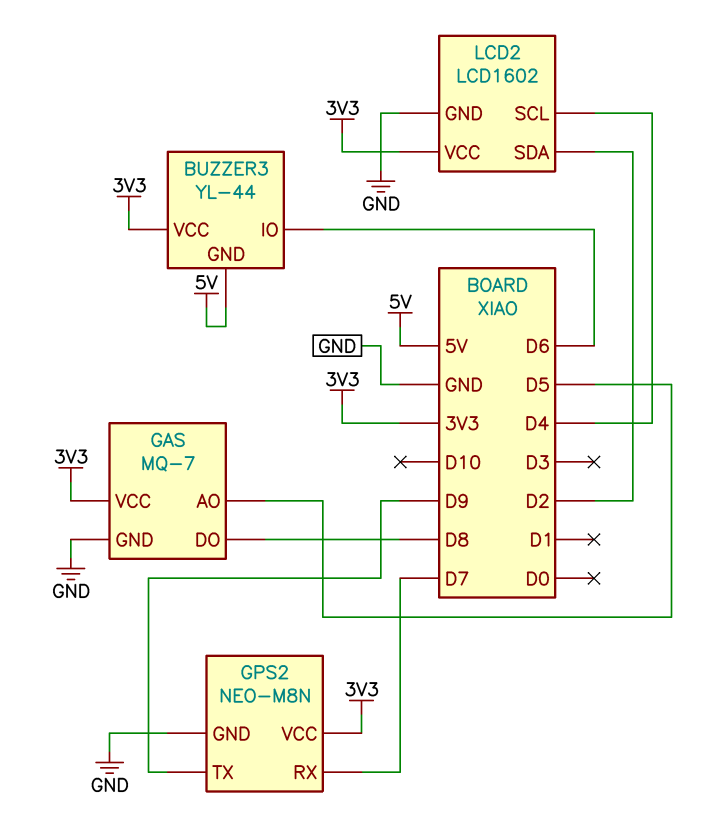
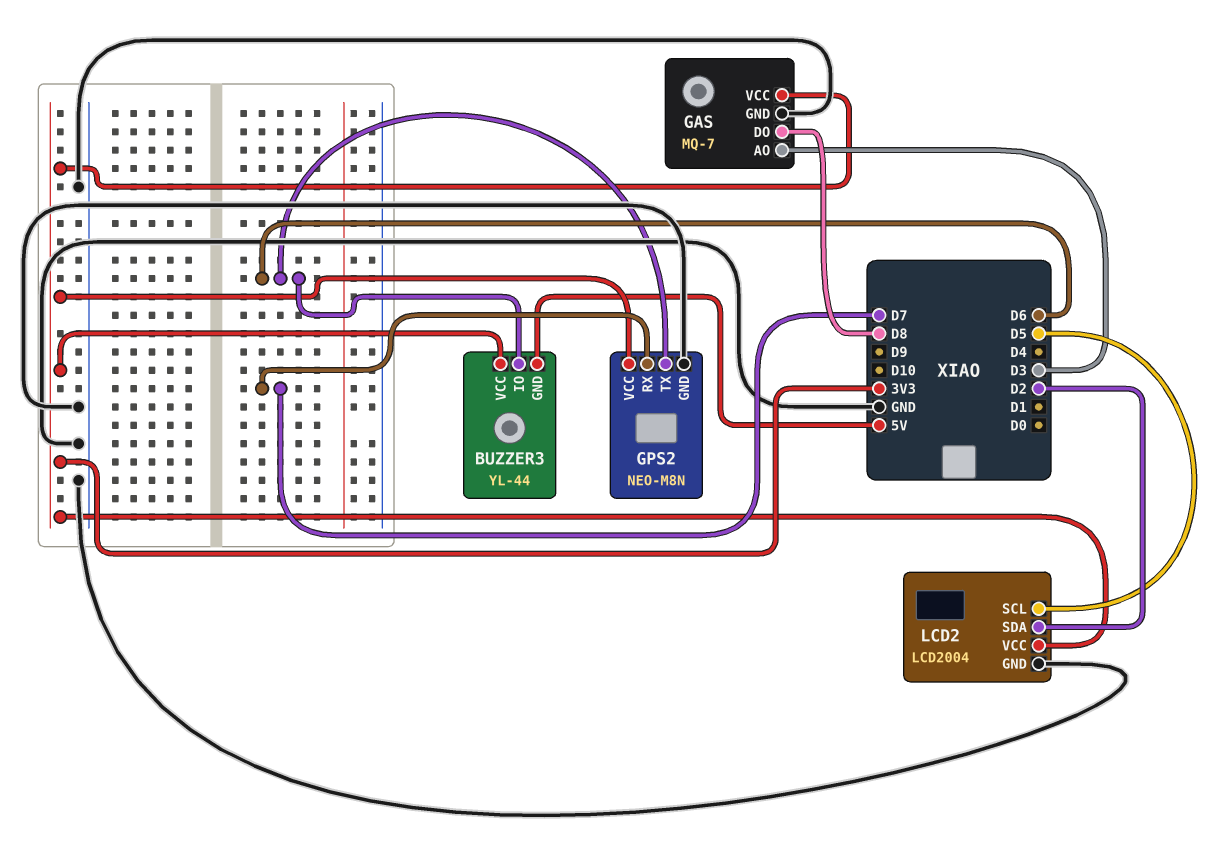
GAS pin AO: D5 -> D3
GPS2 pin TX: D9 -> D6
LCD2: LCD1602 -> LCD2004
LCD2 pin SCL: D4 -> D5

